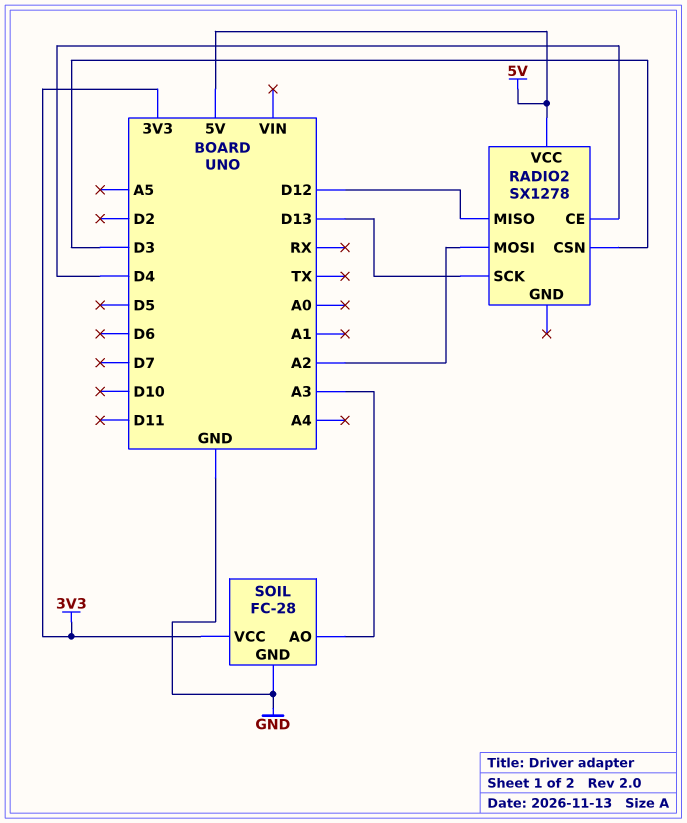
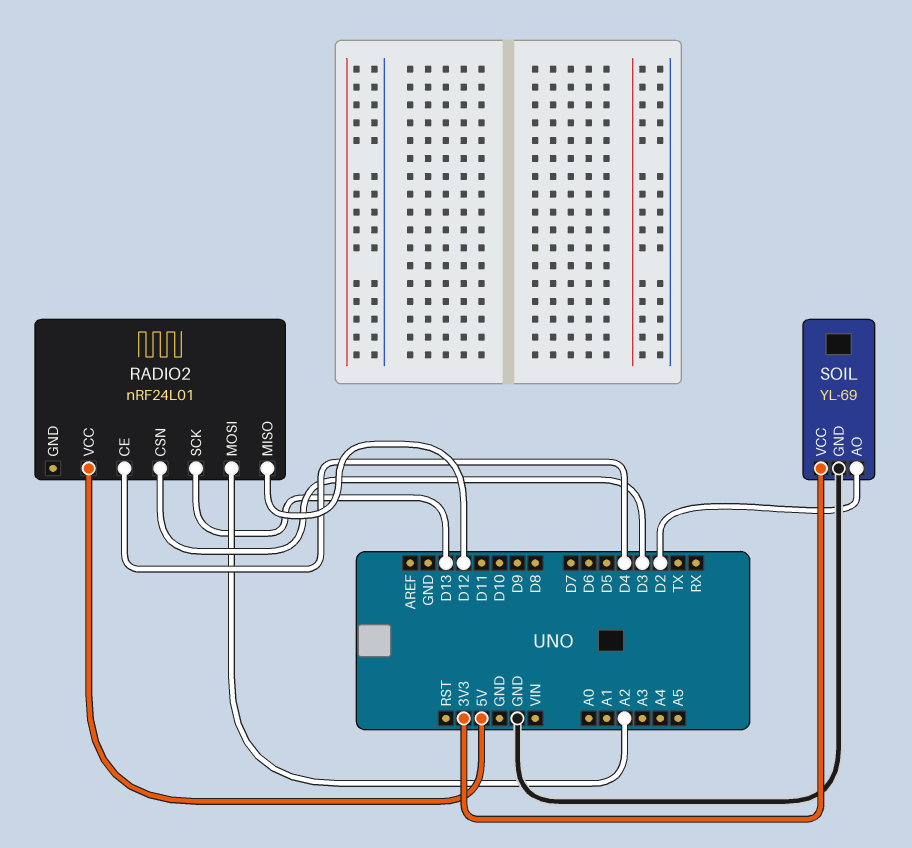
RADIO2: SX1278 -> nRF24L01
SOIL: FC-28 -> YL-69
SOIL pin AO: A3 -> D2

